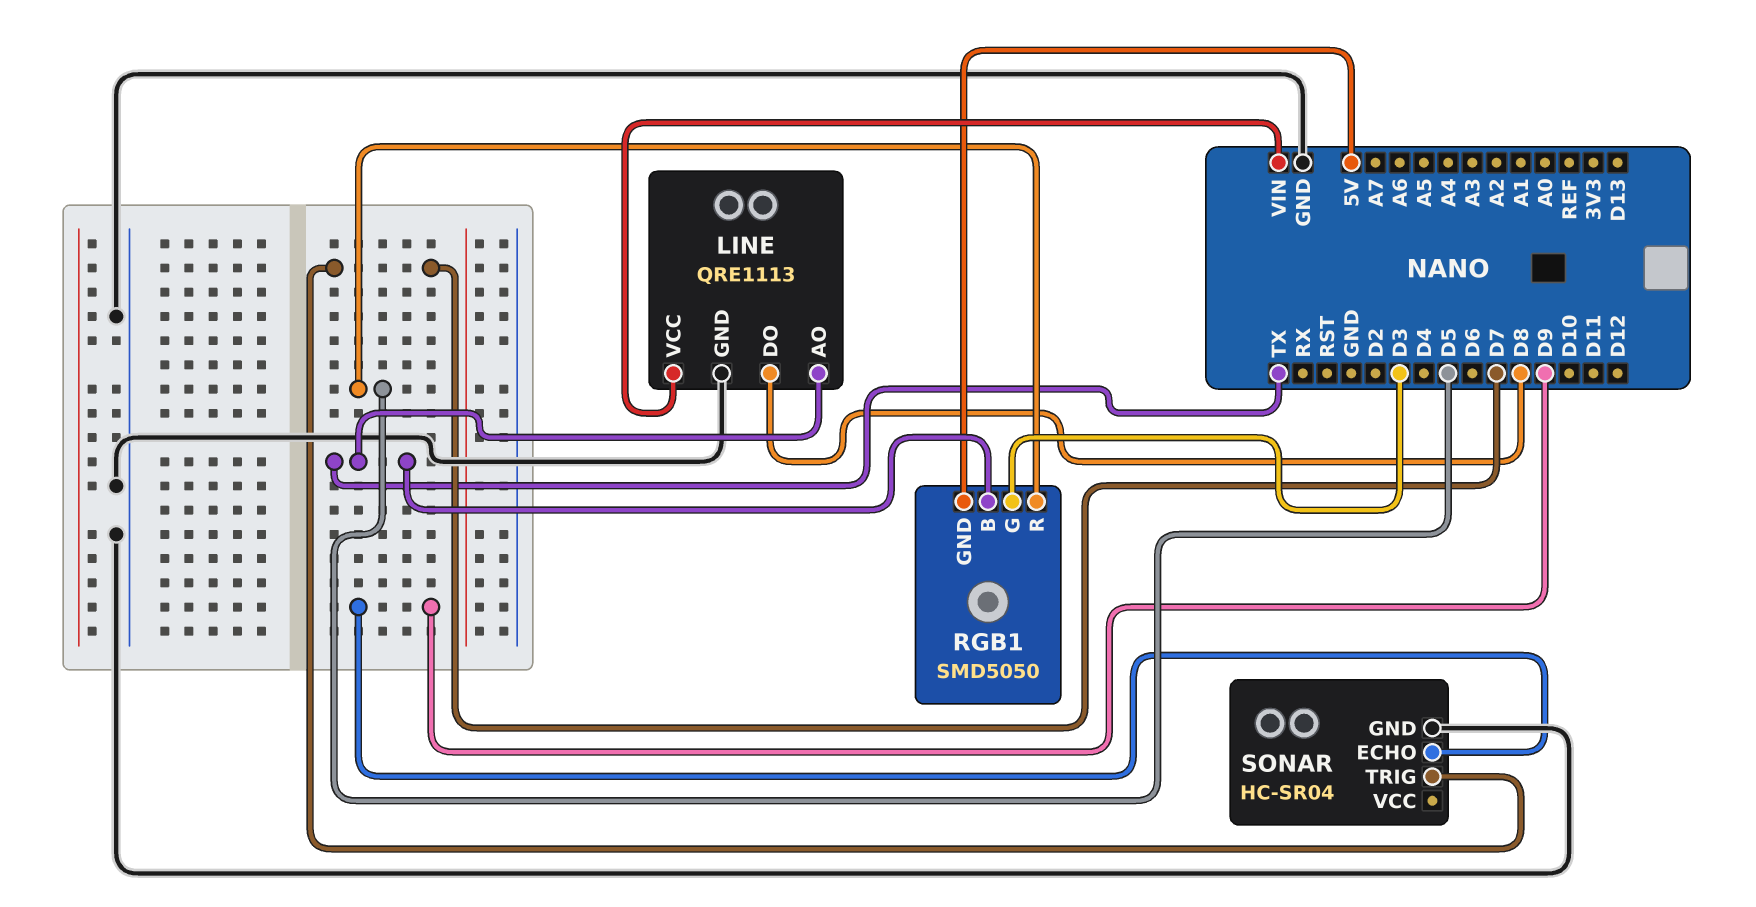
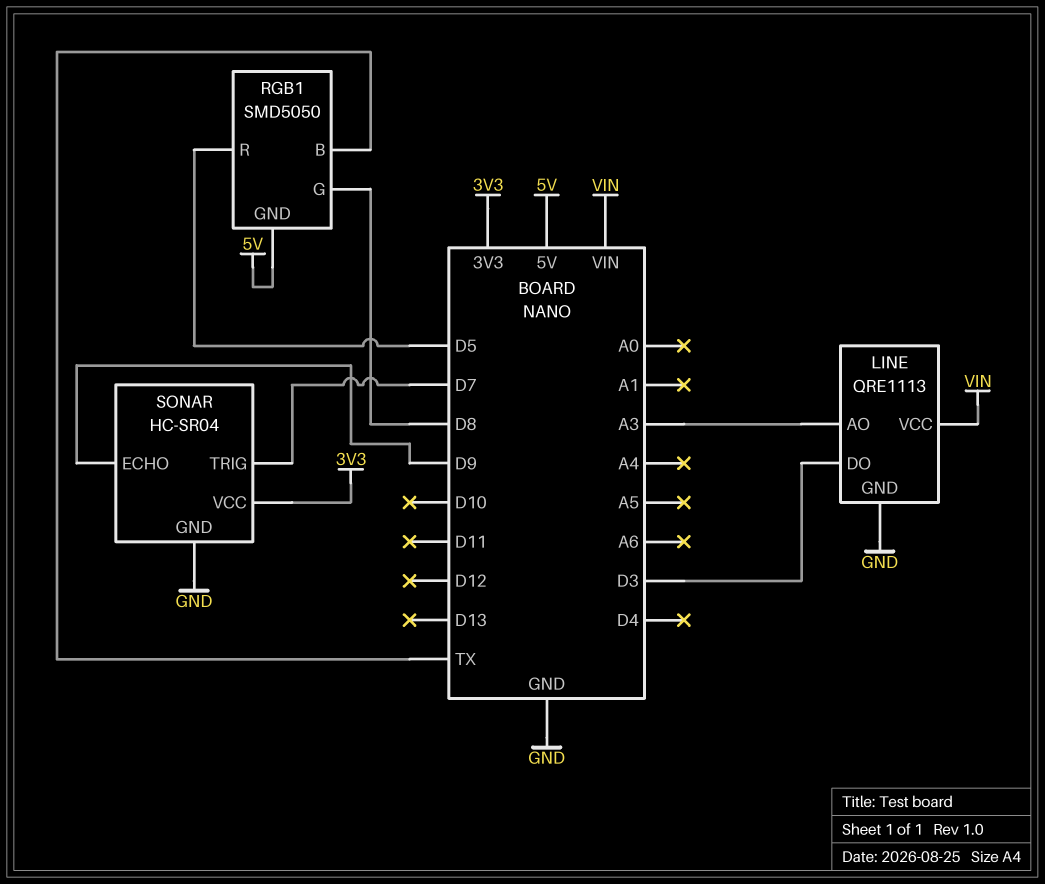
LINE pin AO: TX -> A3
LINE pin DO: D8 -> D3
RGB1 pin G: D3 -> D8
SONAR pin VCC: none -> 3V3

